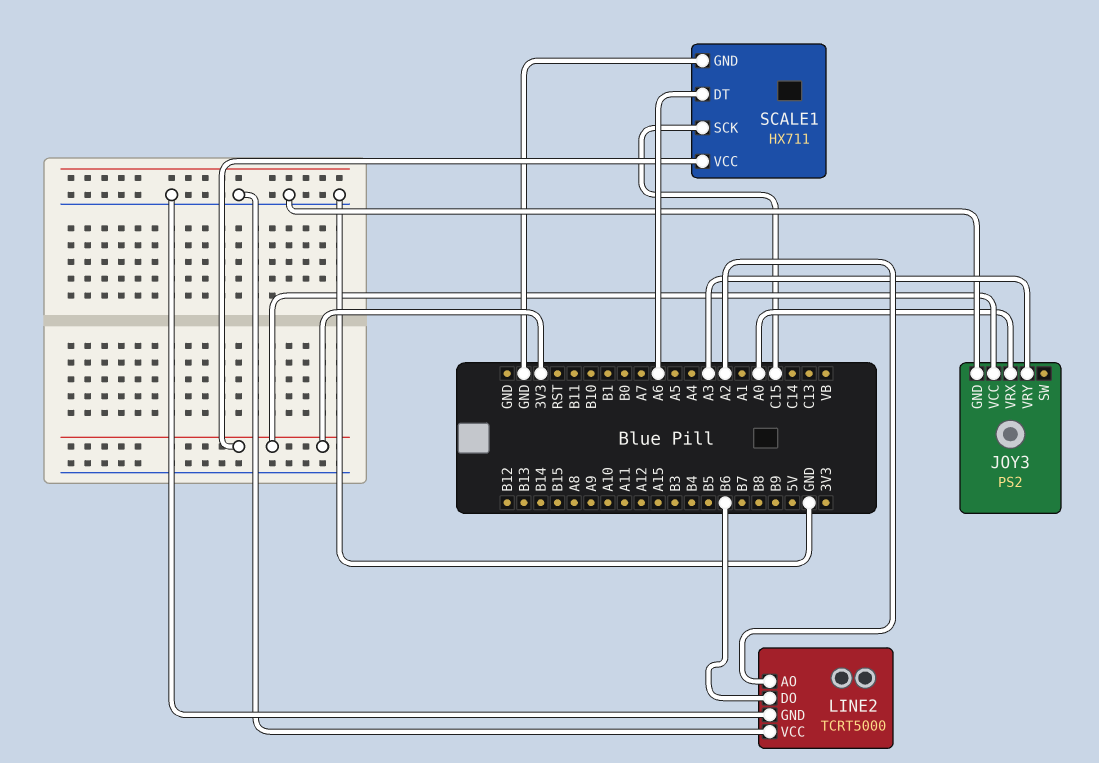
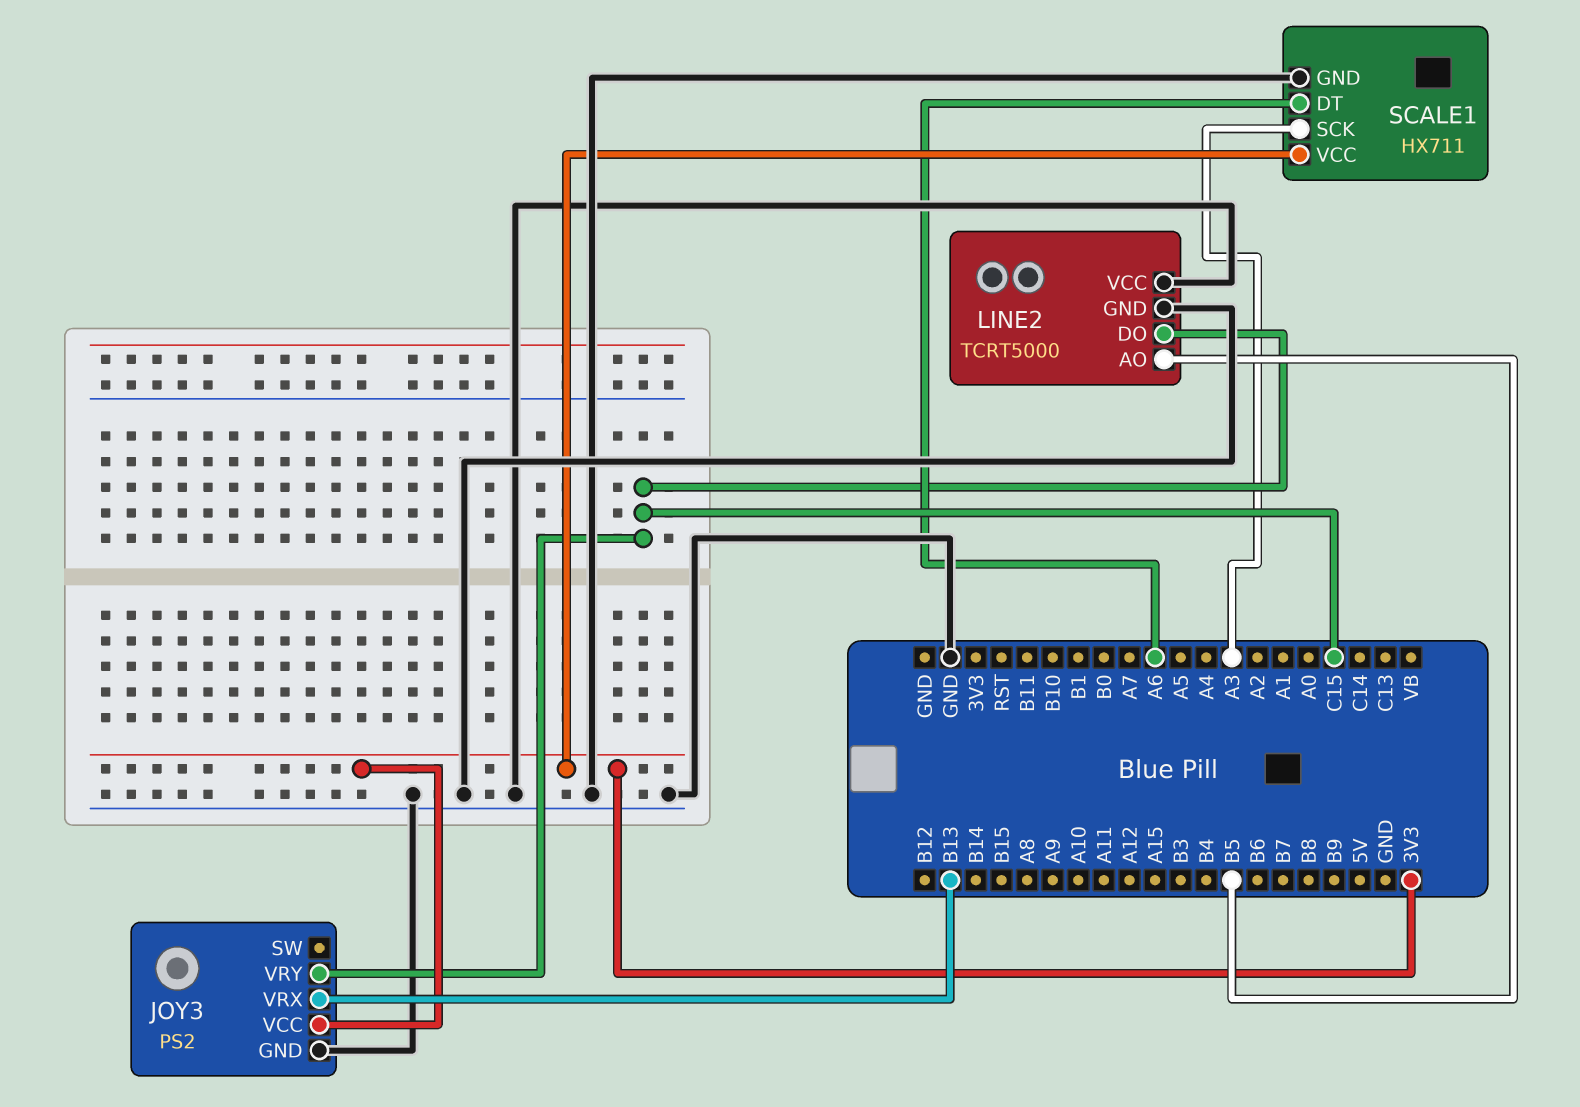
JOY3 pin VRX: A0 -> B13
JOY3 pin VRY: A3 -> C15
LINE2 pin AO: A2 -> B5
LINE2 pin DO: B6 -> C15
SCALE1 pin SCK: C15 -> A3

